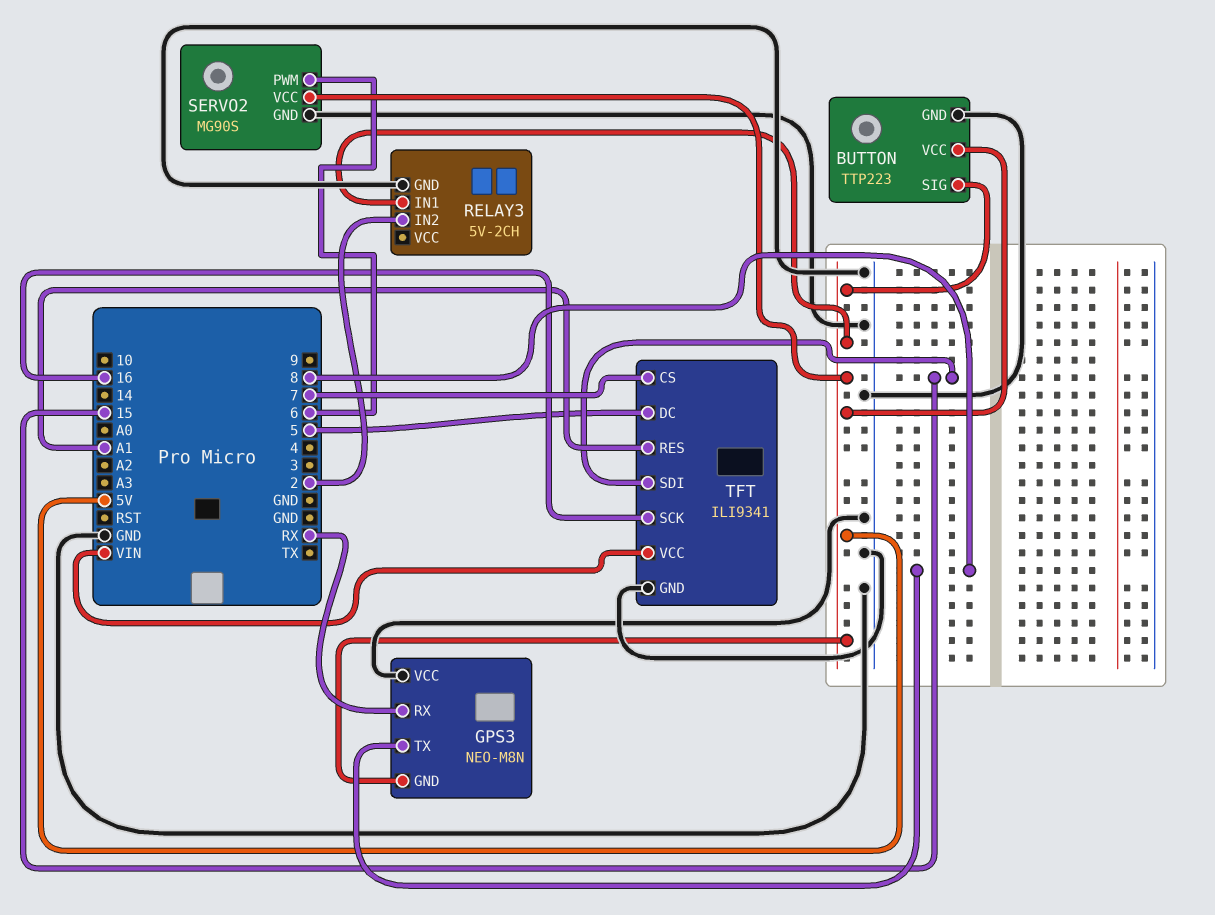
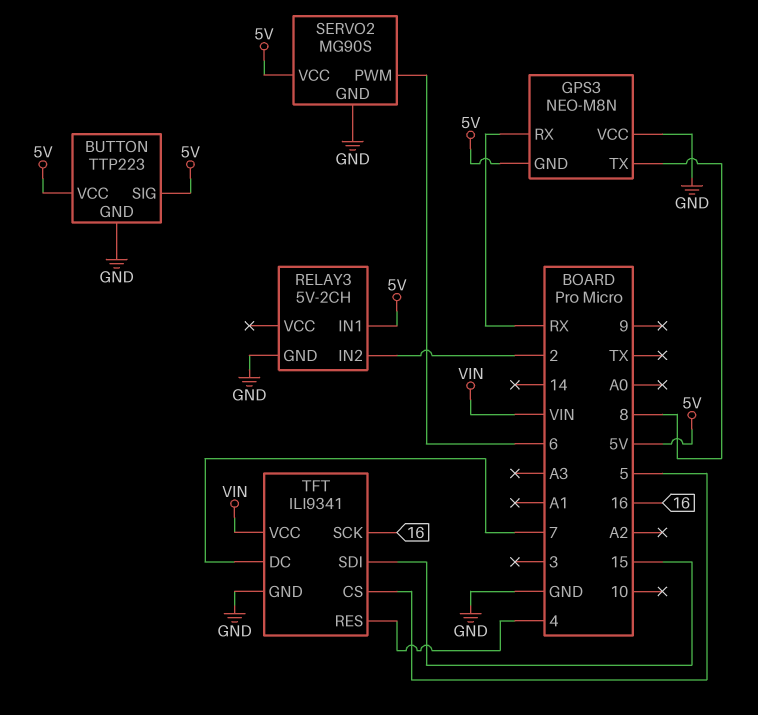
TFT pin CS: 7 -> 5
TFT pin DC: 5 -> 7
TFT pin RES: A1 -> 4

